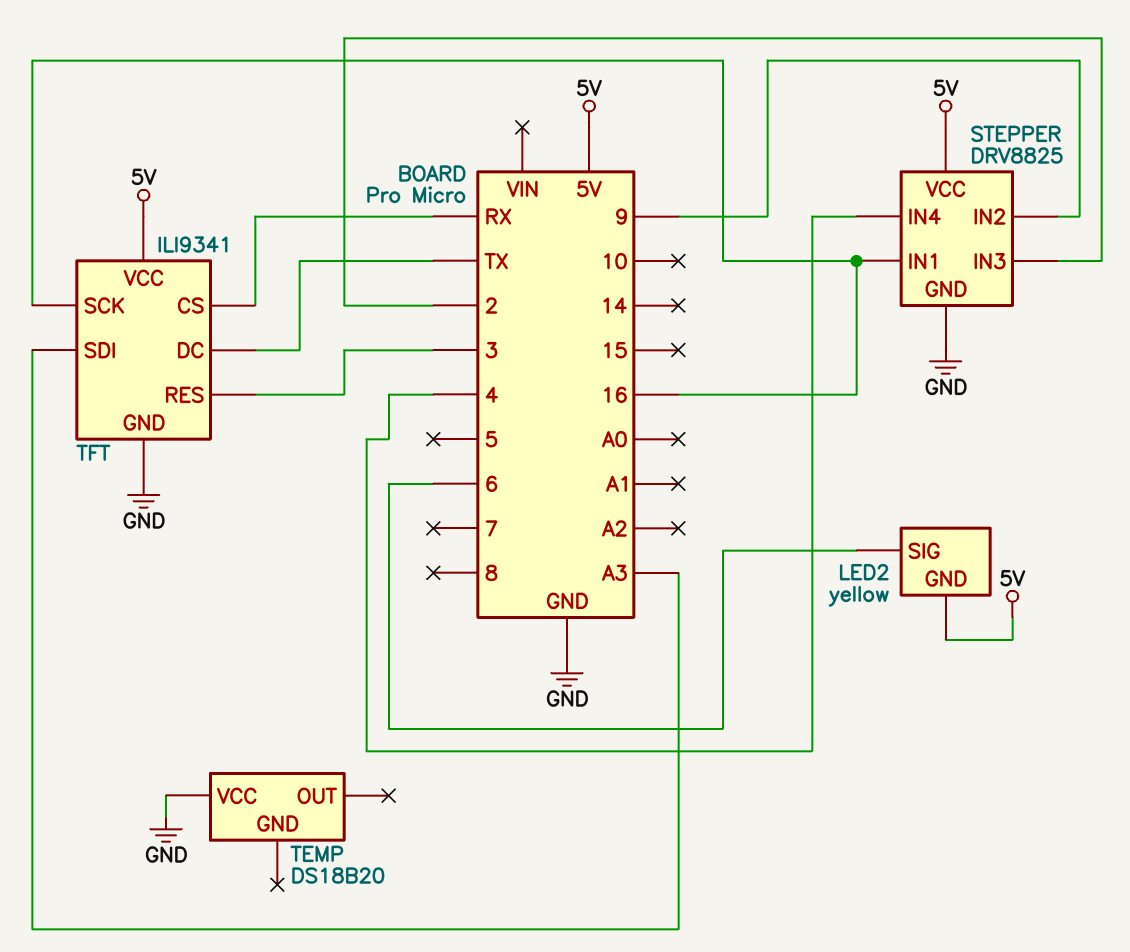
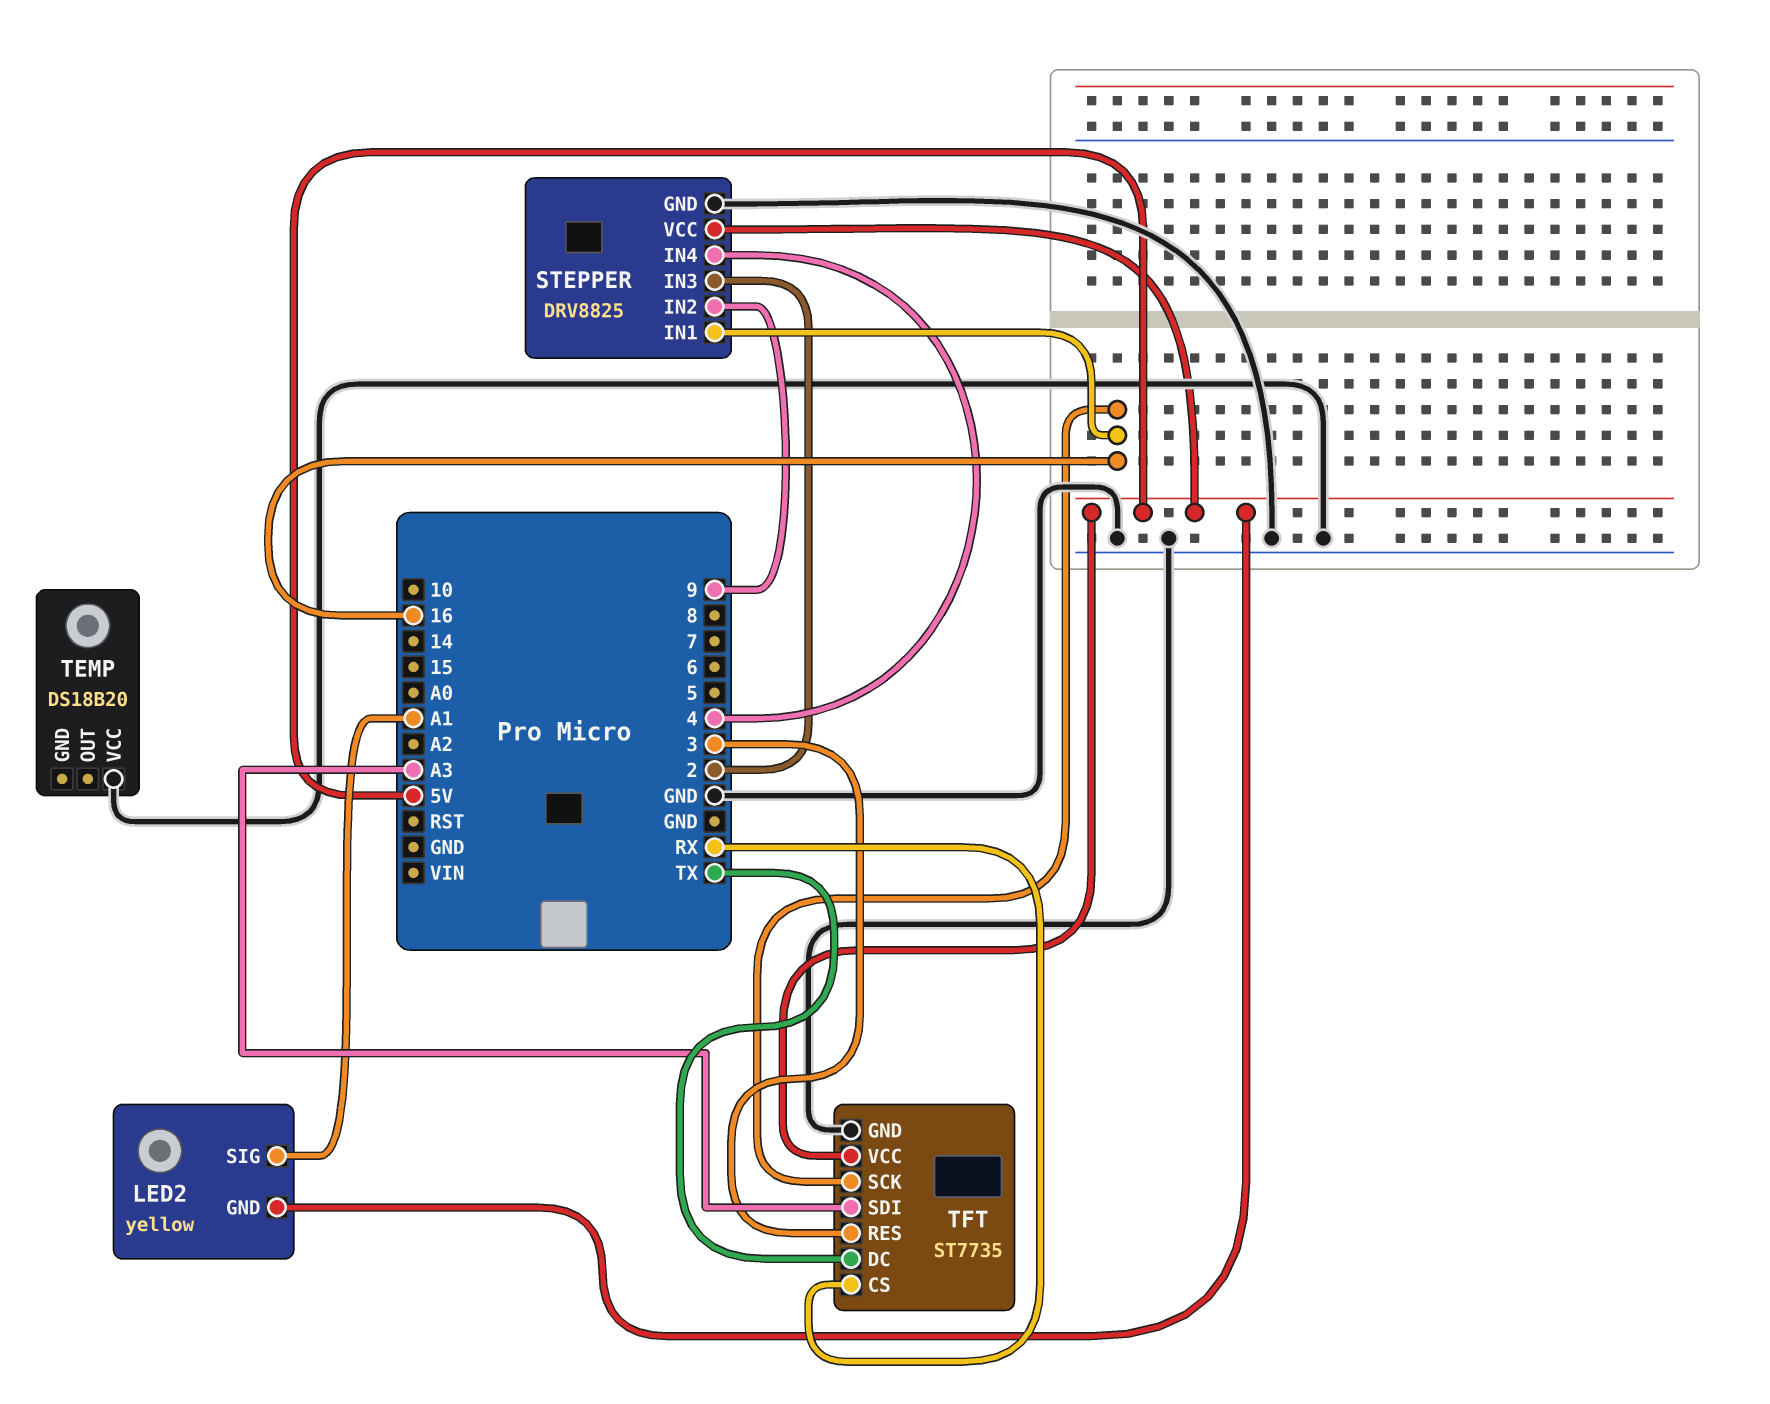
LED2 pin SIG: 6 -> A1
TFT: ILI9341 -> ST7735

